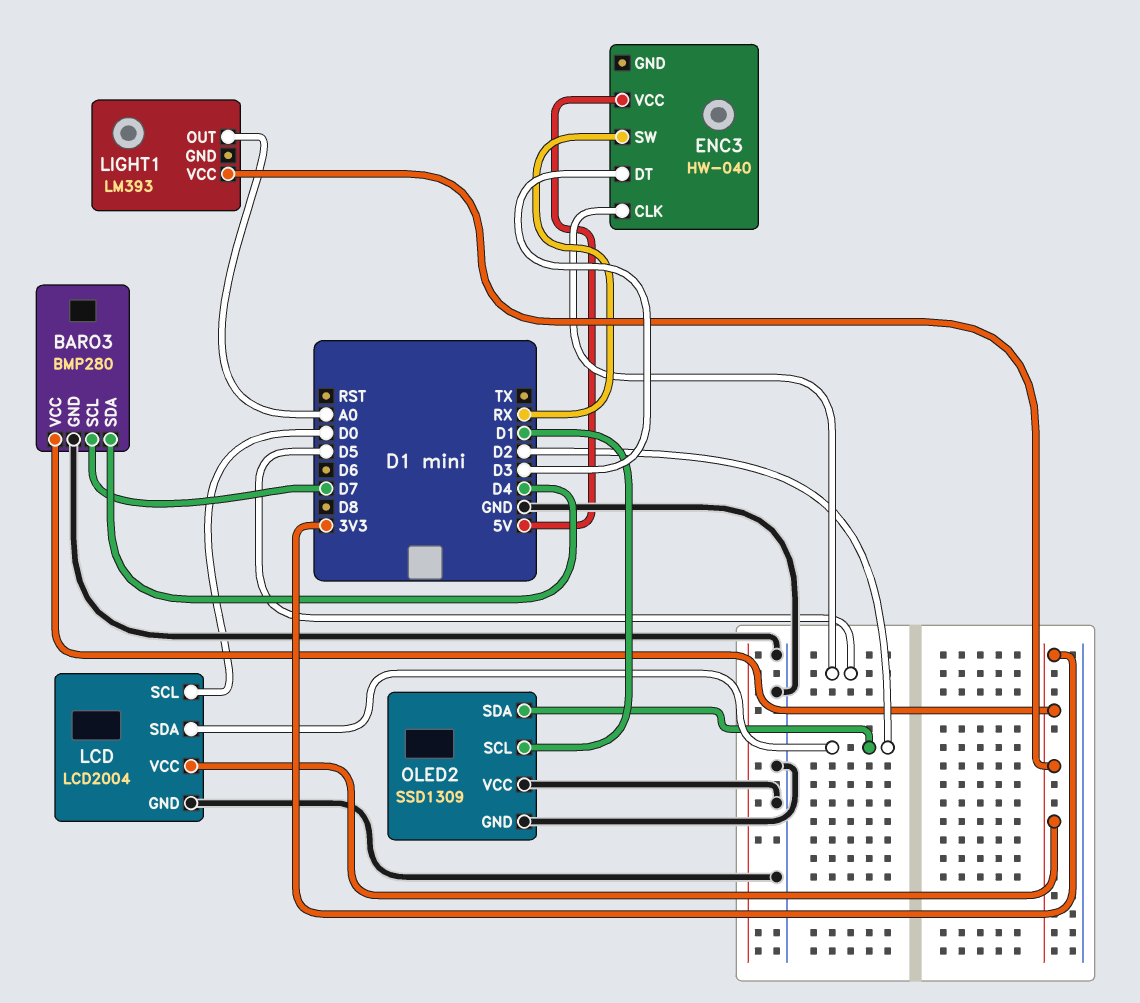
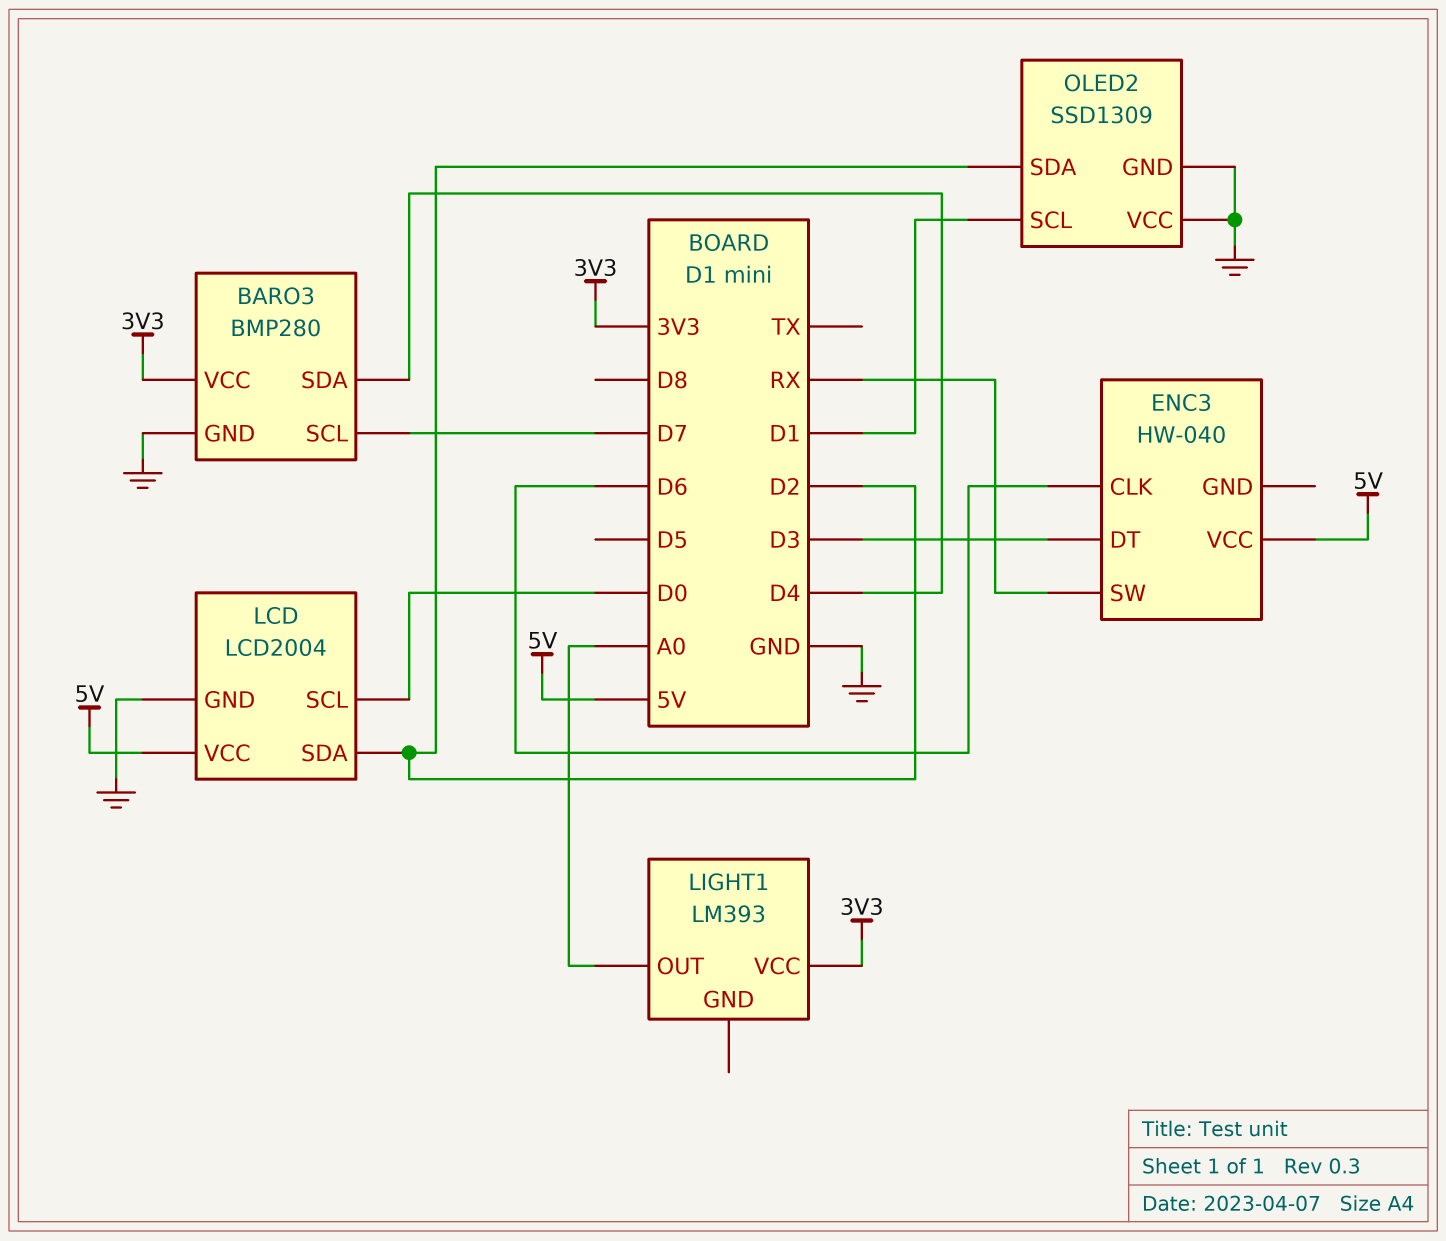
ENC3 pin CLK: D5 -> D6
LCD pin VCC: 3V3 -> 5V

